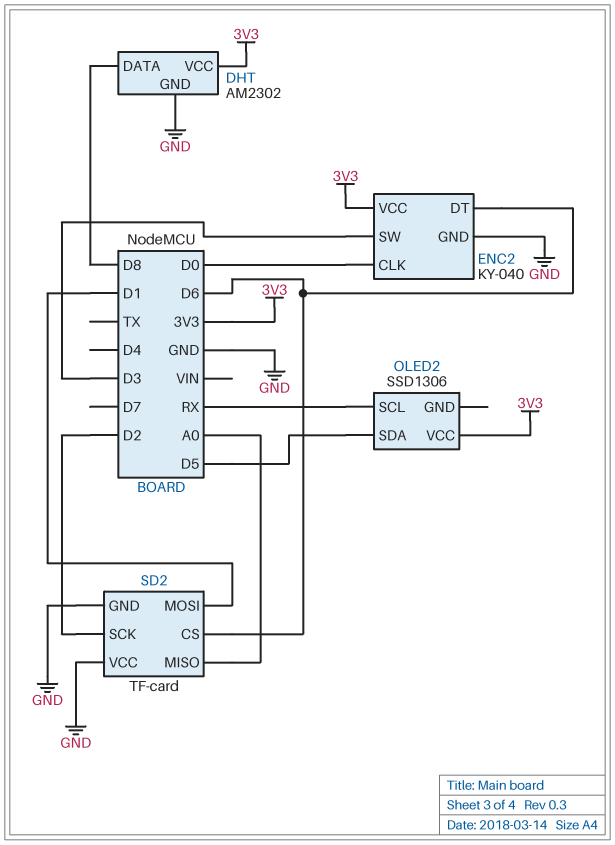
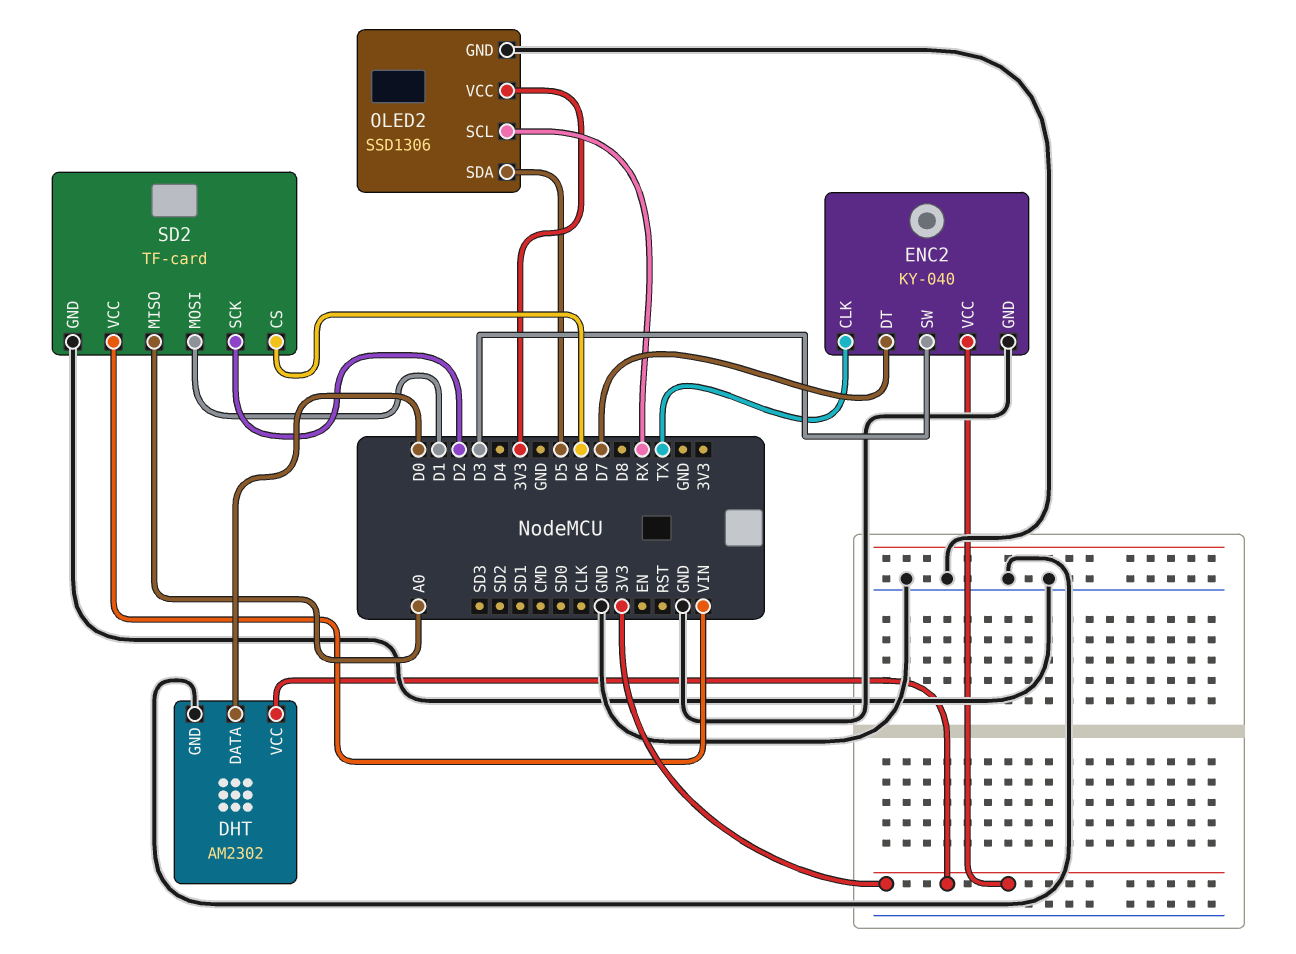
DHT pin DATA: D8 -> D0
ENC2 pin CLK: D0 -> TX
ENC2 pin DT: D6 -> D7
OLED2 pin GND: none -> GND
SD2 pin VCC: GND -> VIN

